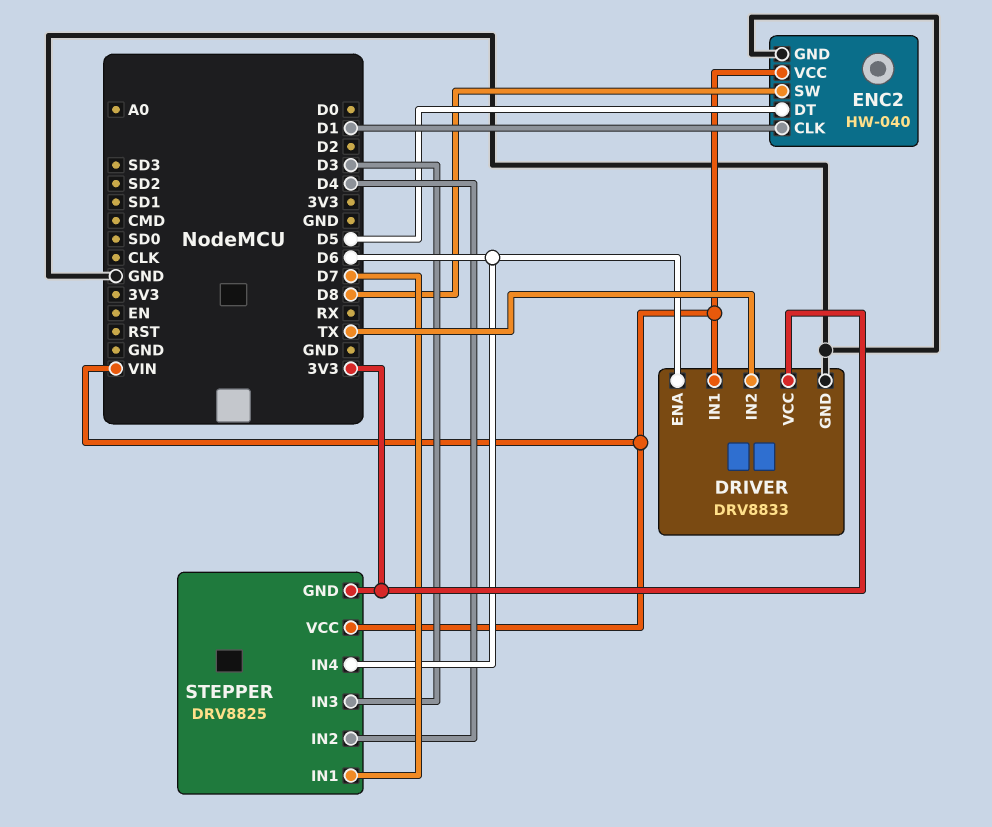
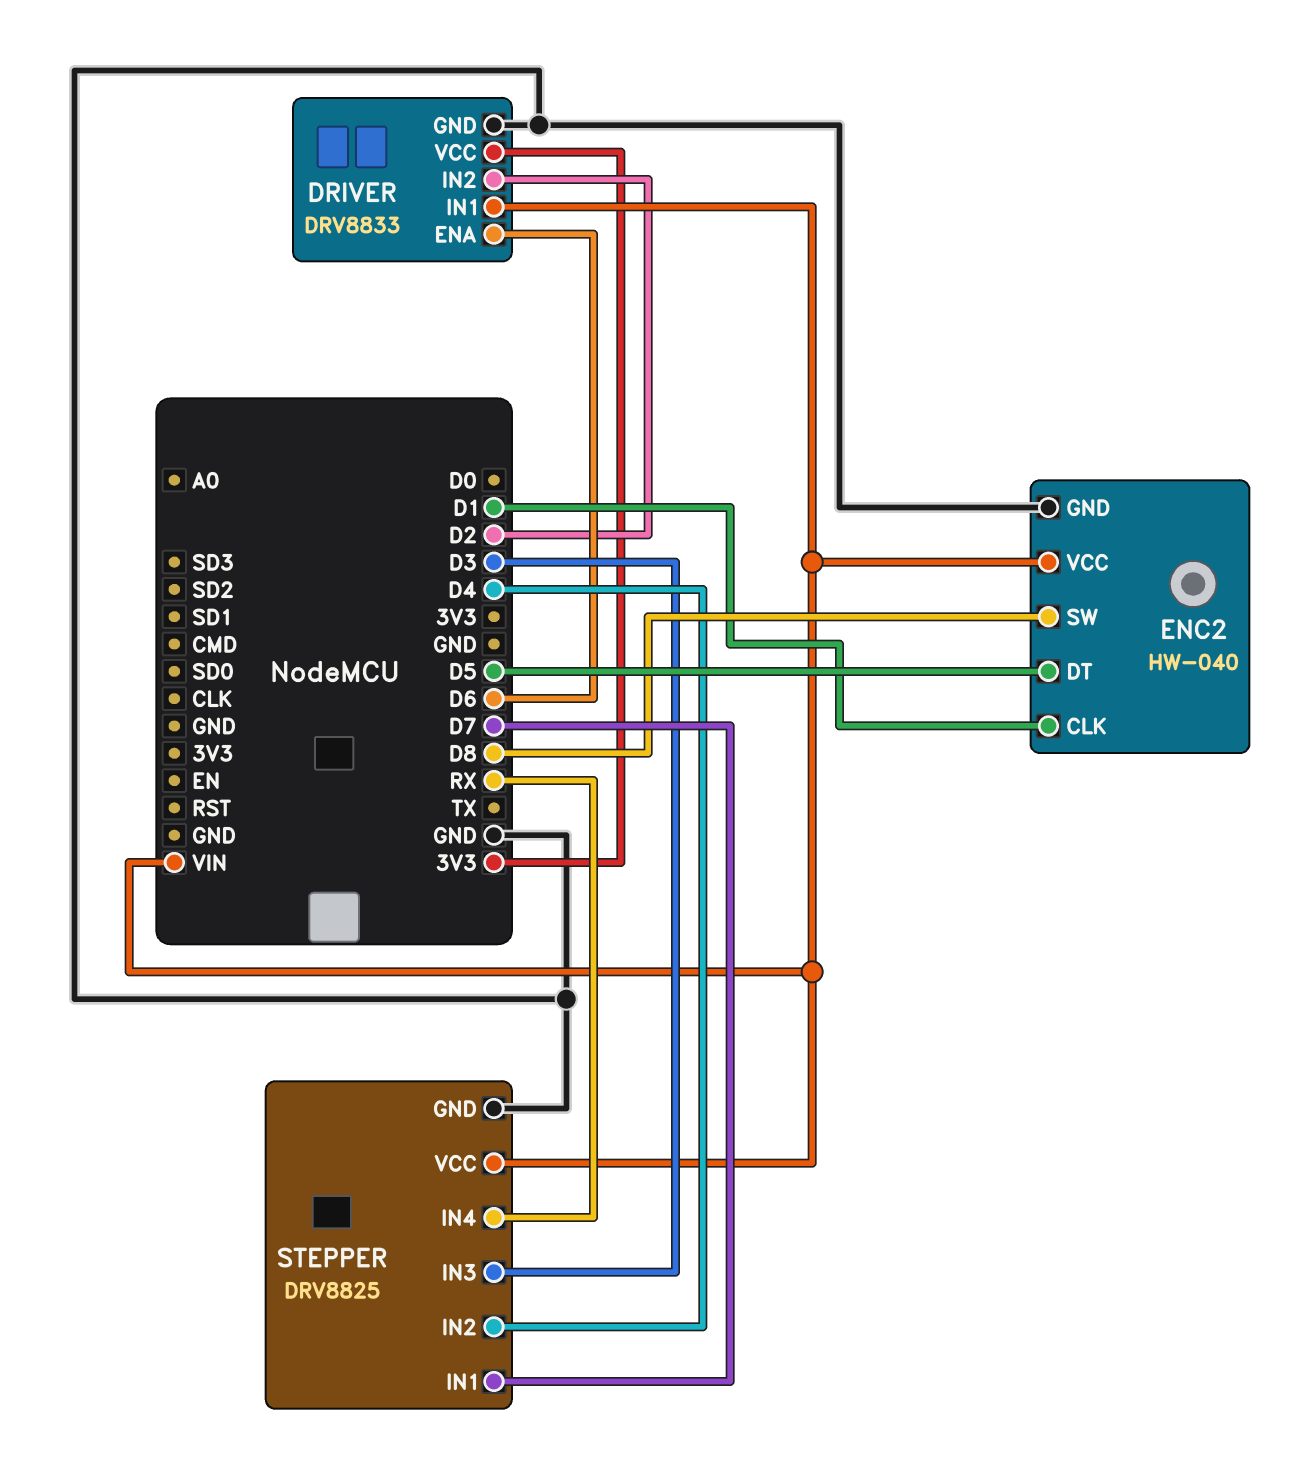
DRIVER pin IN2: TX -> D2
STEPPER pin GND: 3V3 -> GND
STEPPER pin IN4: D6 -> RX

